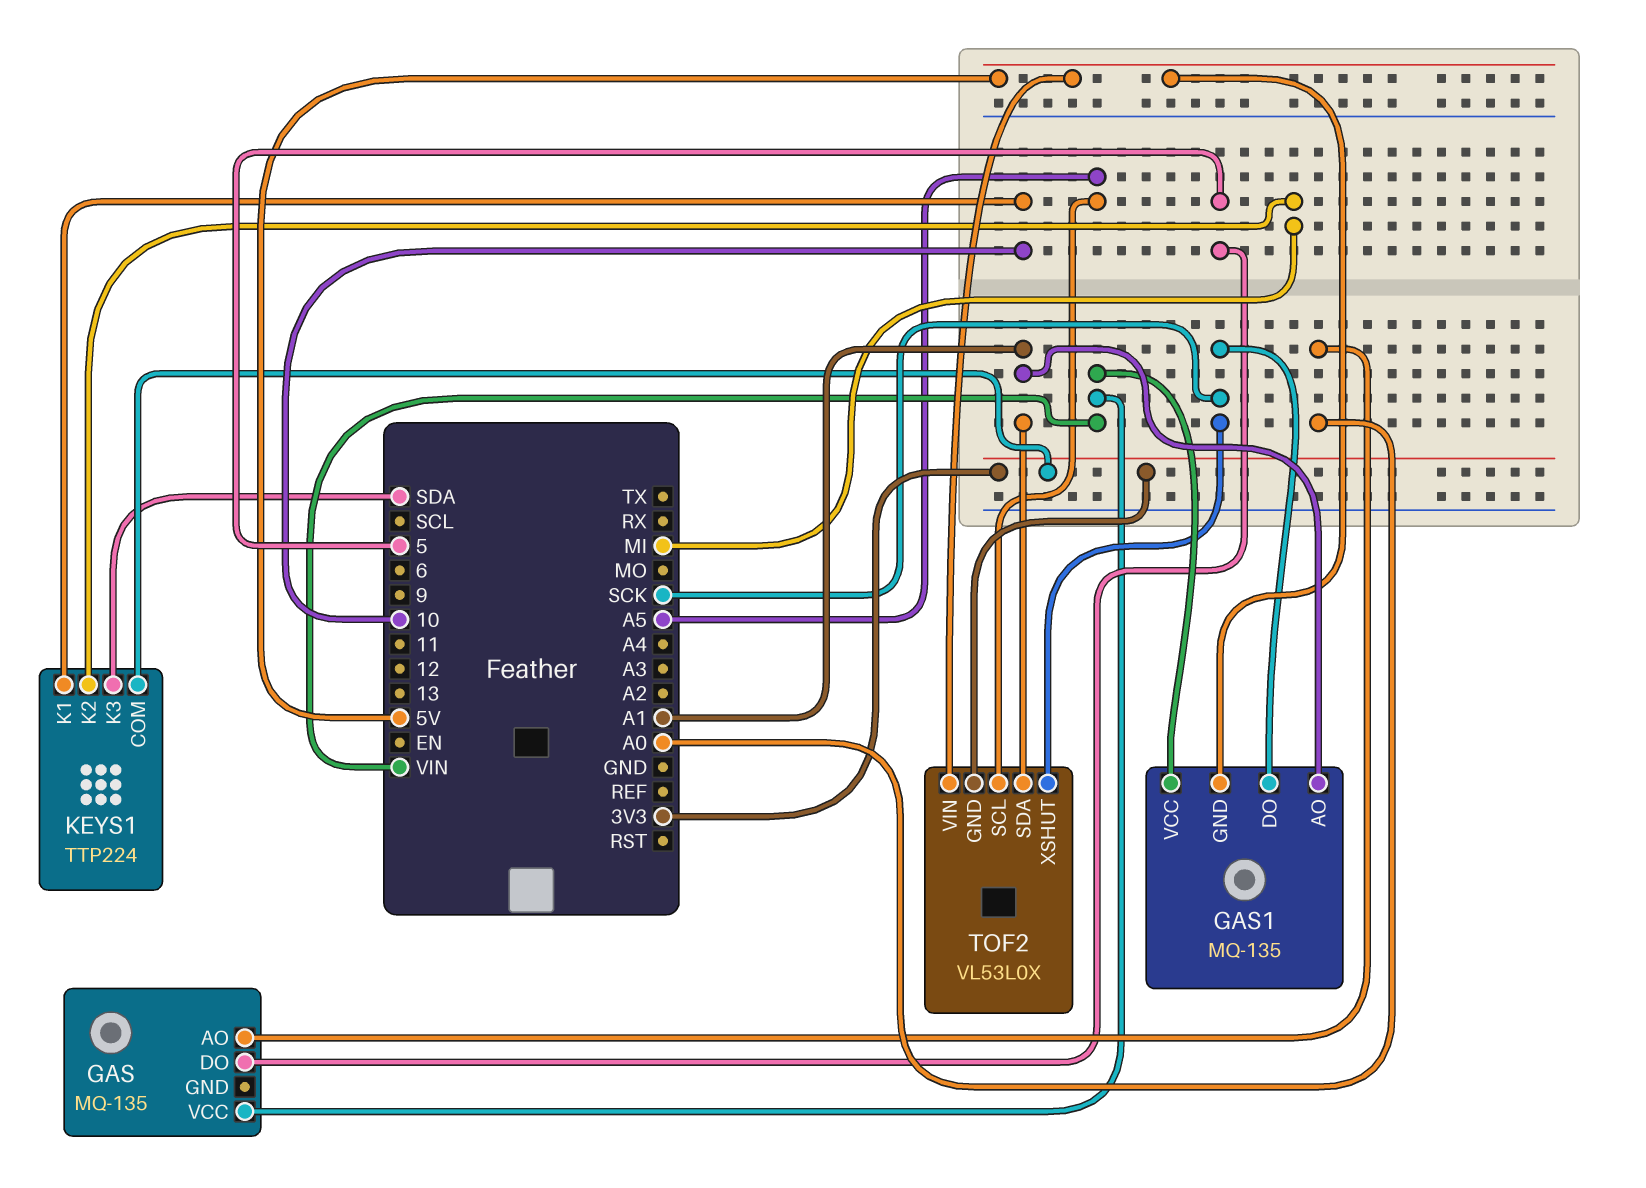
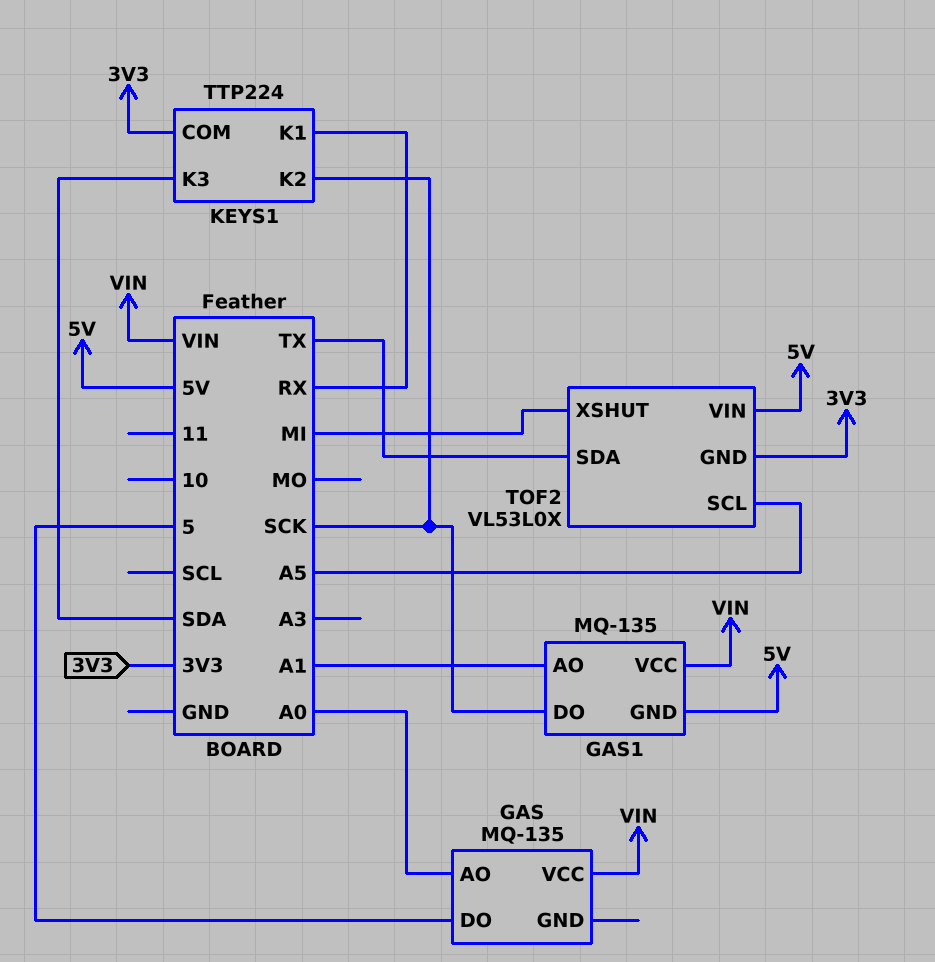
KEYS1 pin K1: 10 -> RX
KEYS1 pin K2: MI -> SCK
TOF2 pin SDA: A1 -> TX
TOF2 pin XSHUT: SCK -> MI

